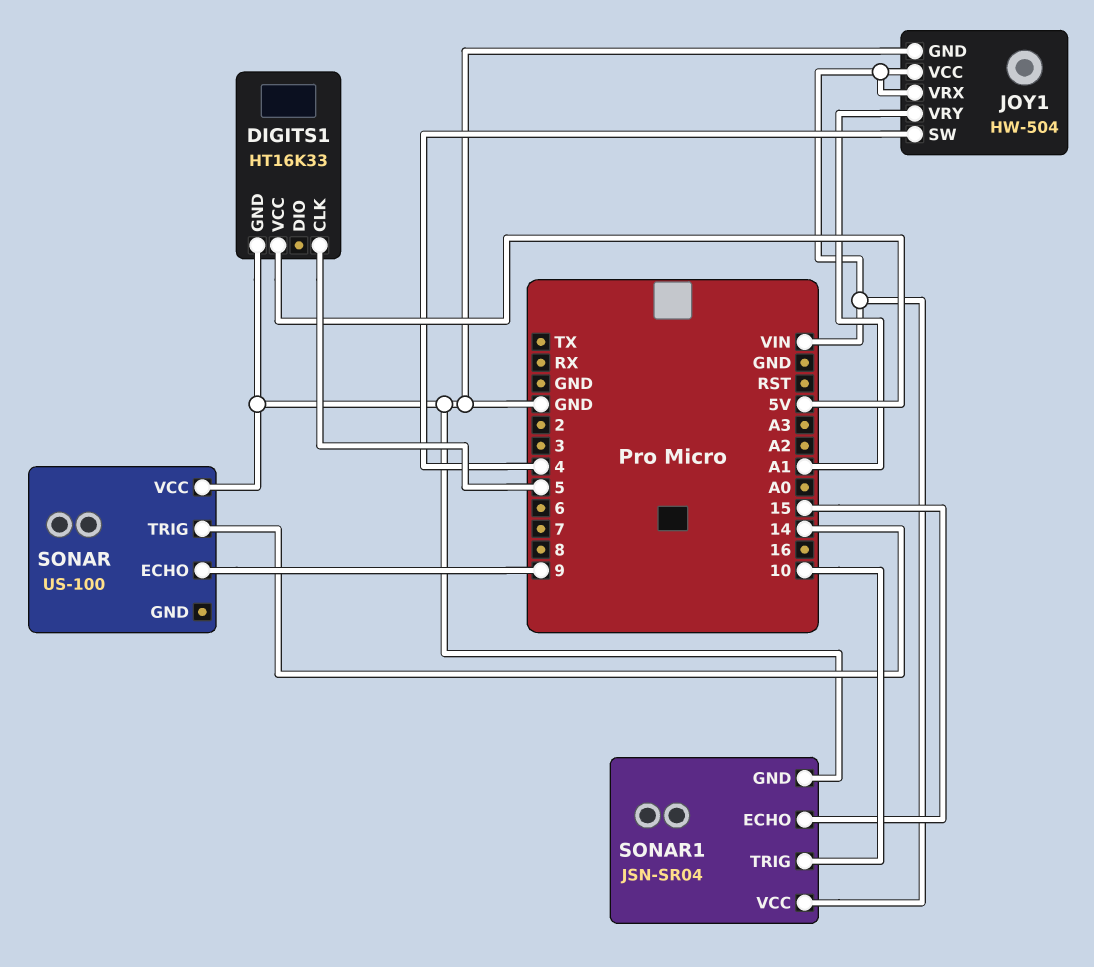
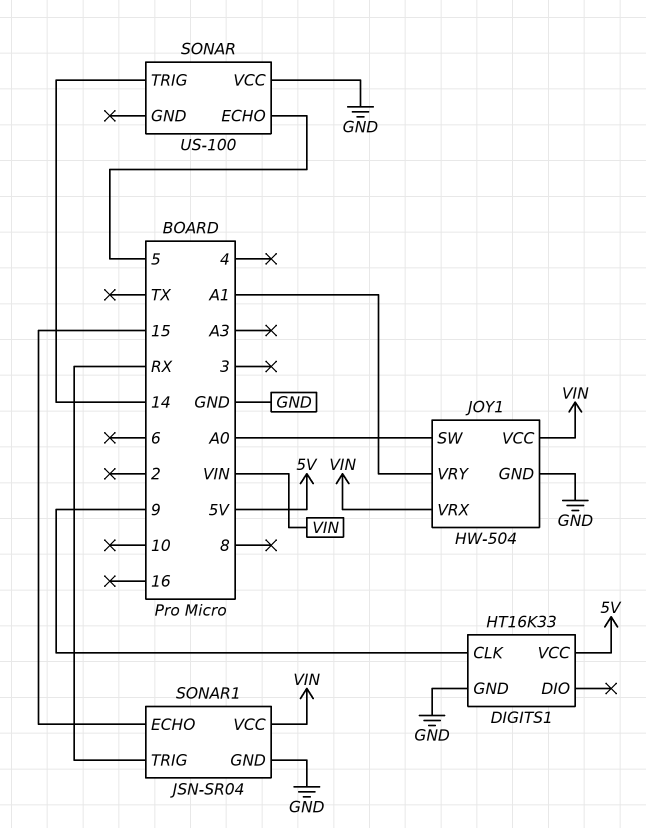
DIGITS1 pin CLK: 5 -> 9
JOY1 pin SW: 4 -> A0
SONAR pin ECHO: 9 -> 5
SONAR1 pin TRIG: 10 -> RX

